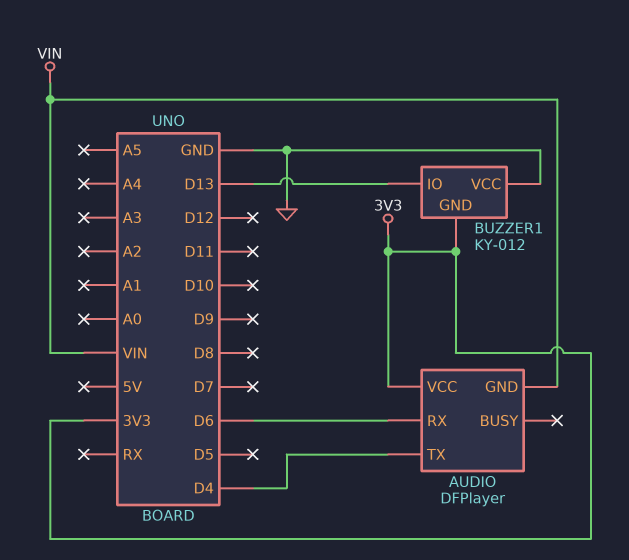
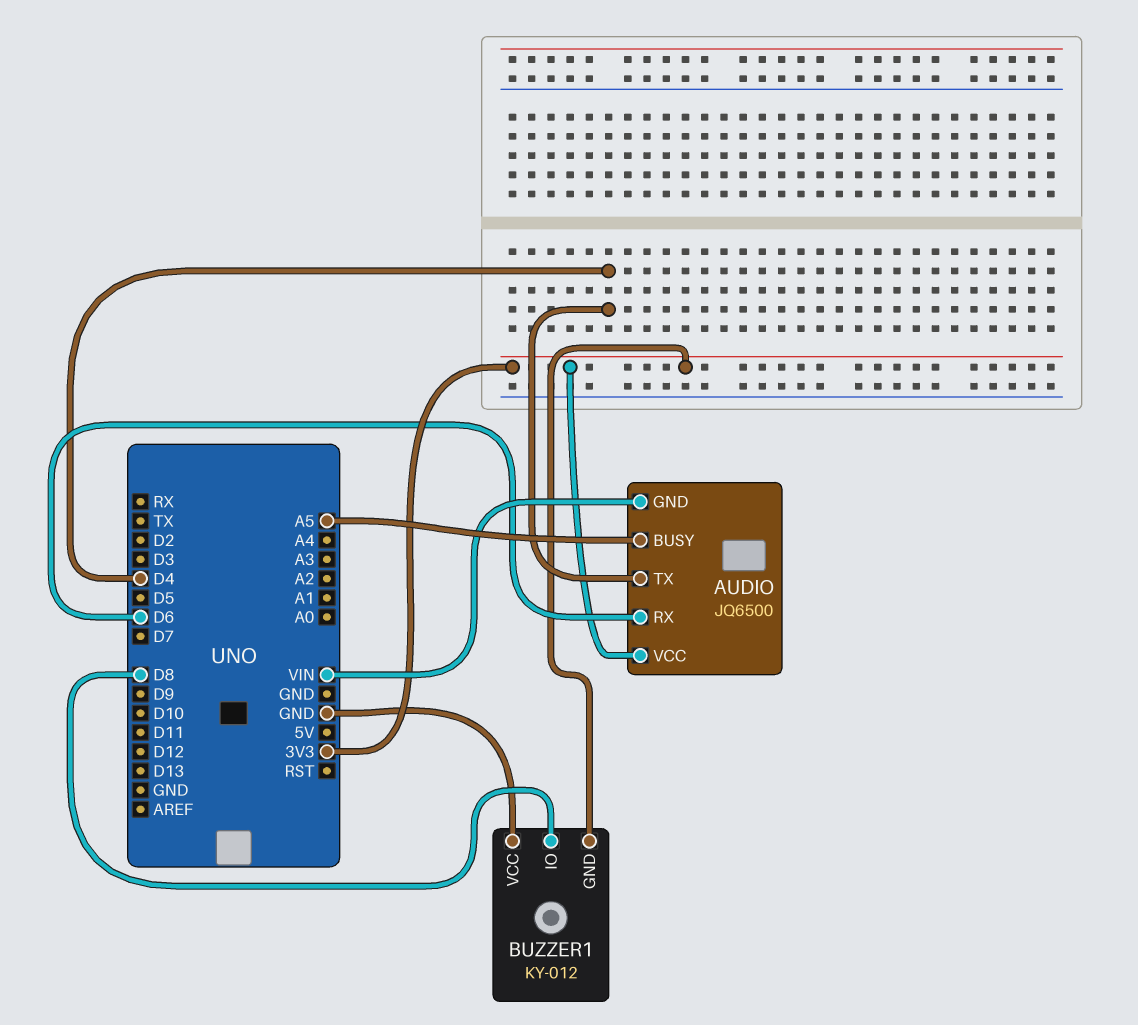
AUDIO: DFPlayer -> JQ6500
AUDIO pin BUSY: none -> A5
BUZZER1 pin IO: D13 -> D8

